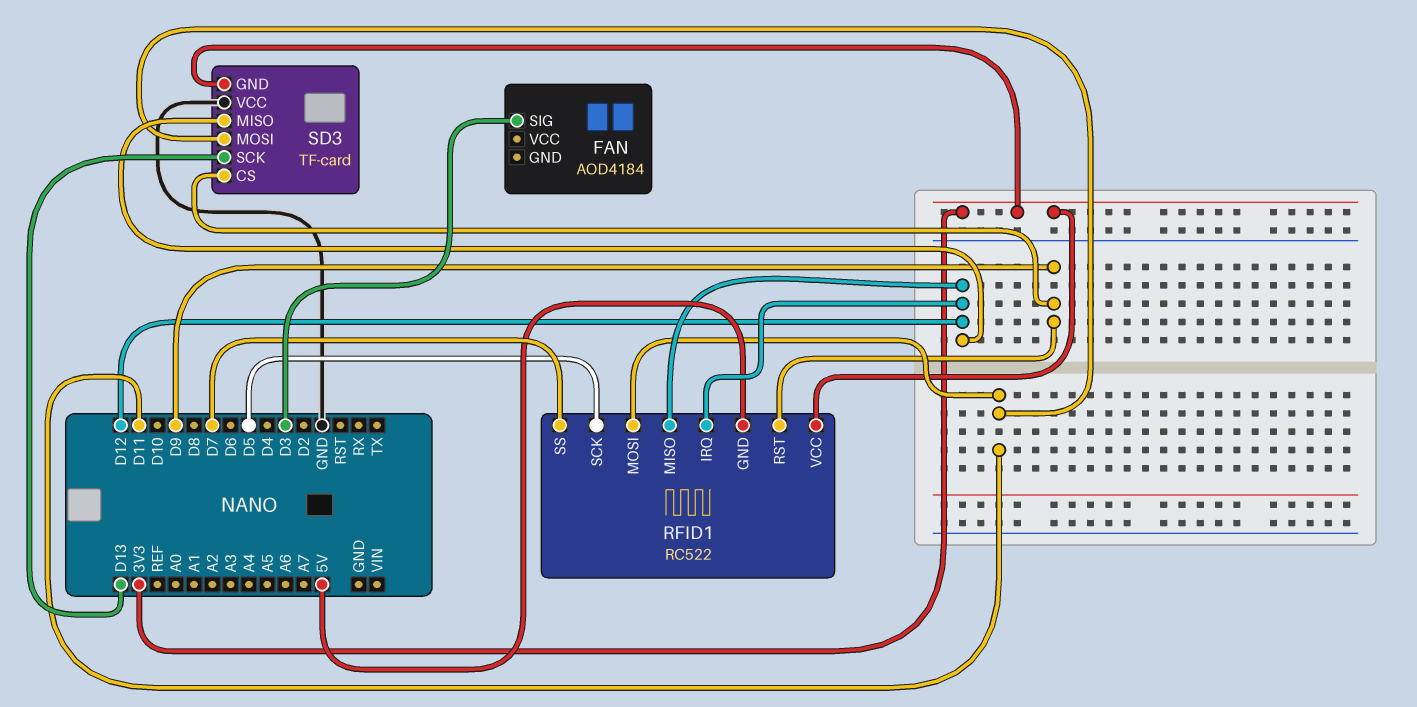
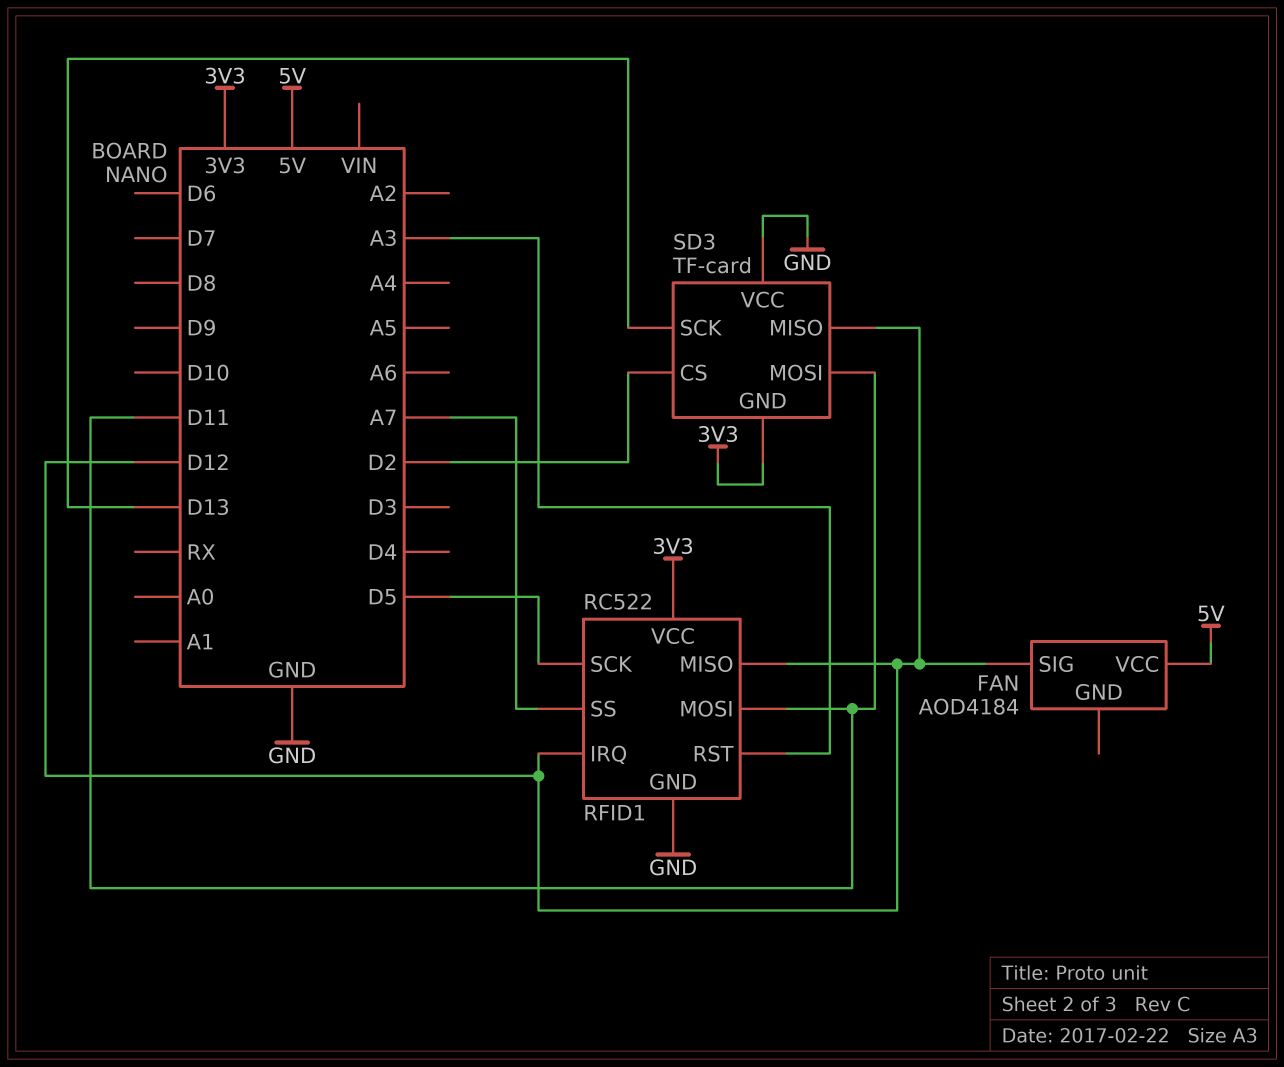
FAN pin SIG: D3 -> D12
FAN pin VCC: none -> 5V
RFID1 pin GND: 5V -> GND
RFID1 pin RST: D9 -> A3
RFID1 pin SS: D7 -> A7
SD3 pin CS: D9 -> D2

